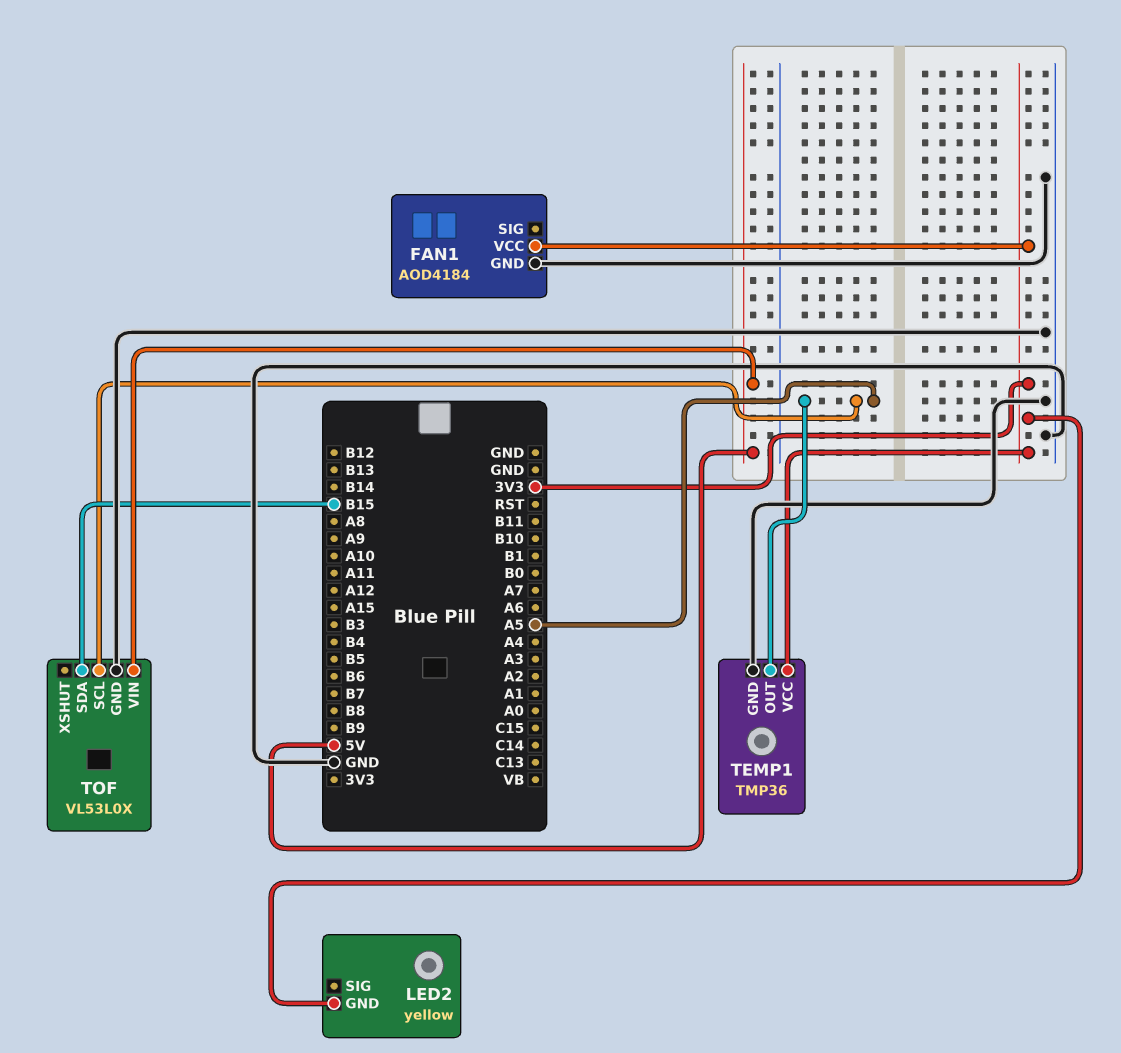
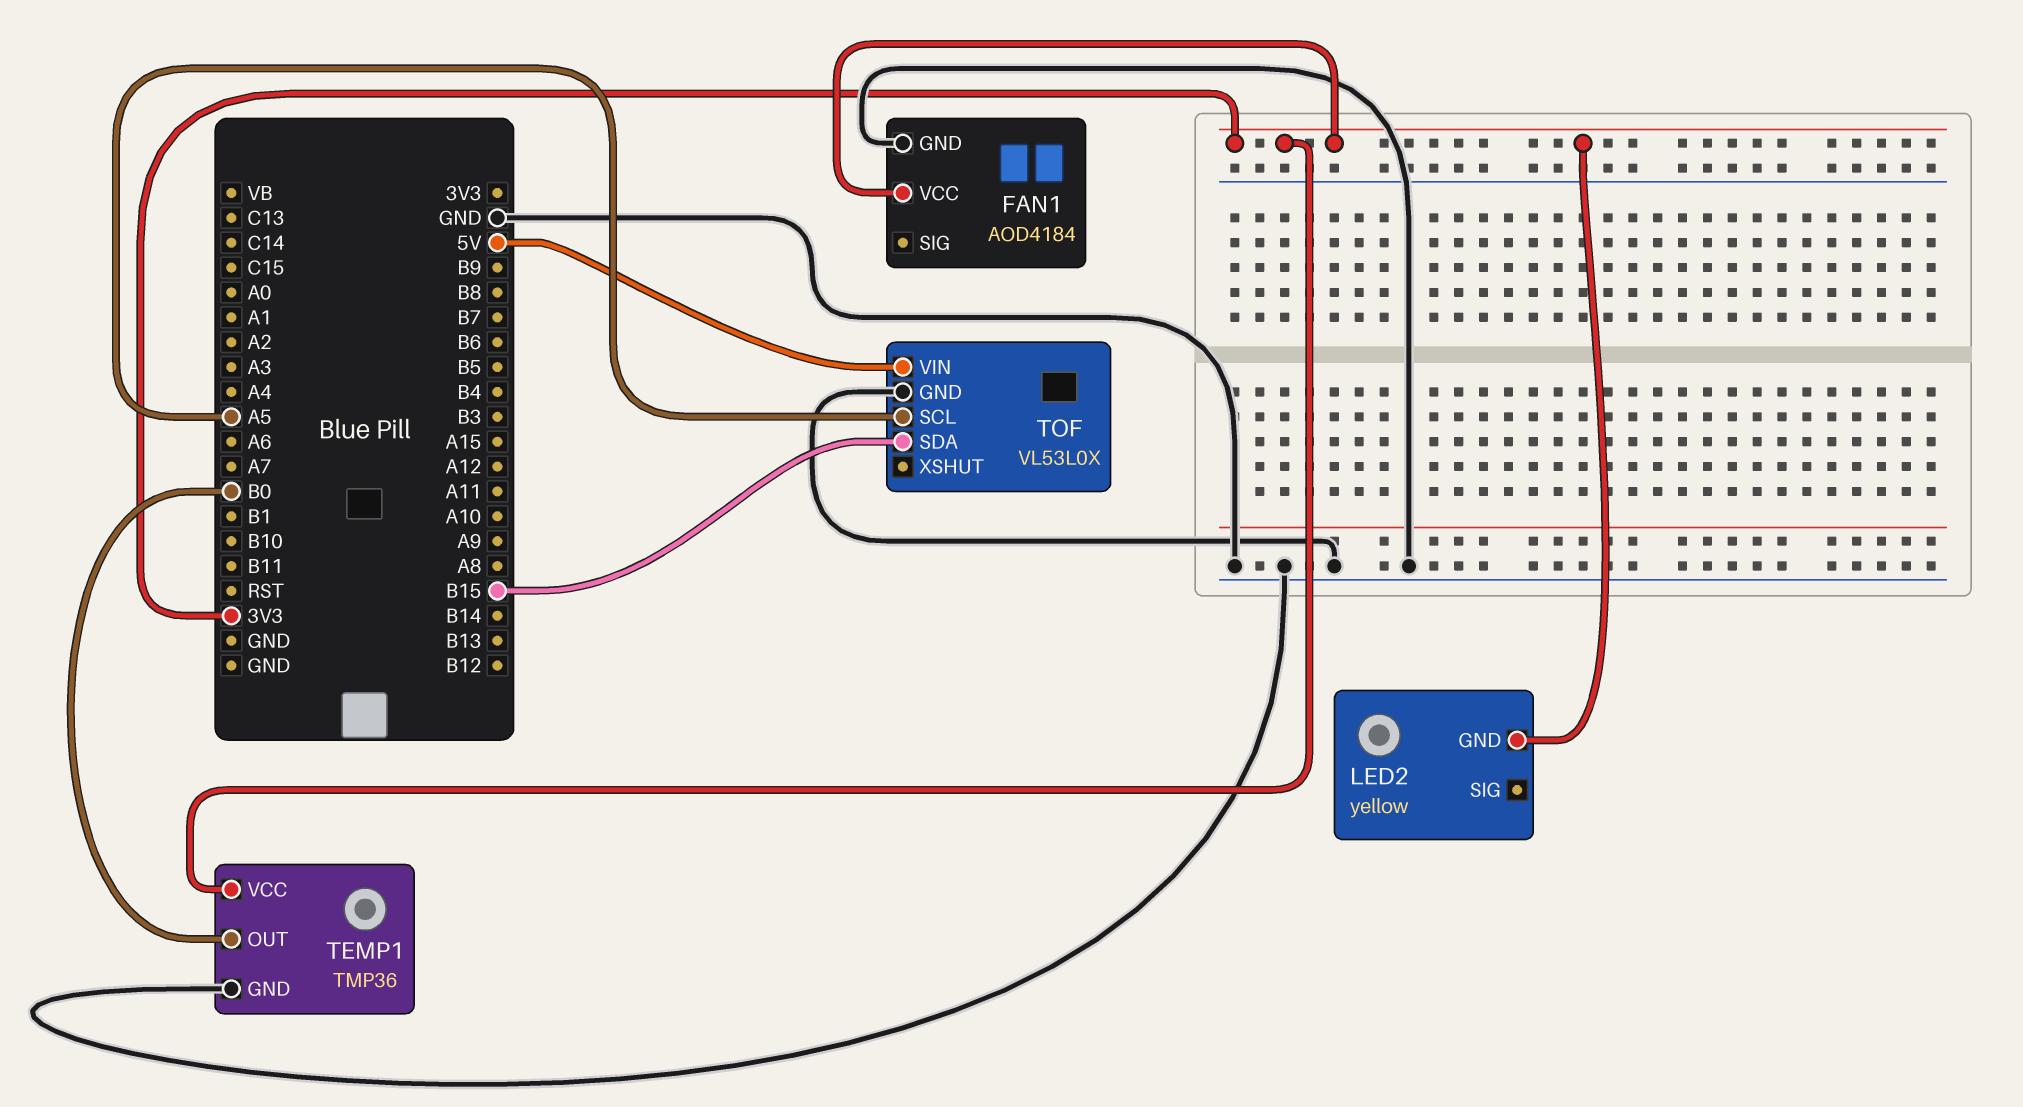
TEMP1 pin OUT: A5 -> B0

